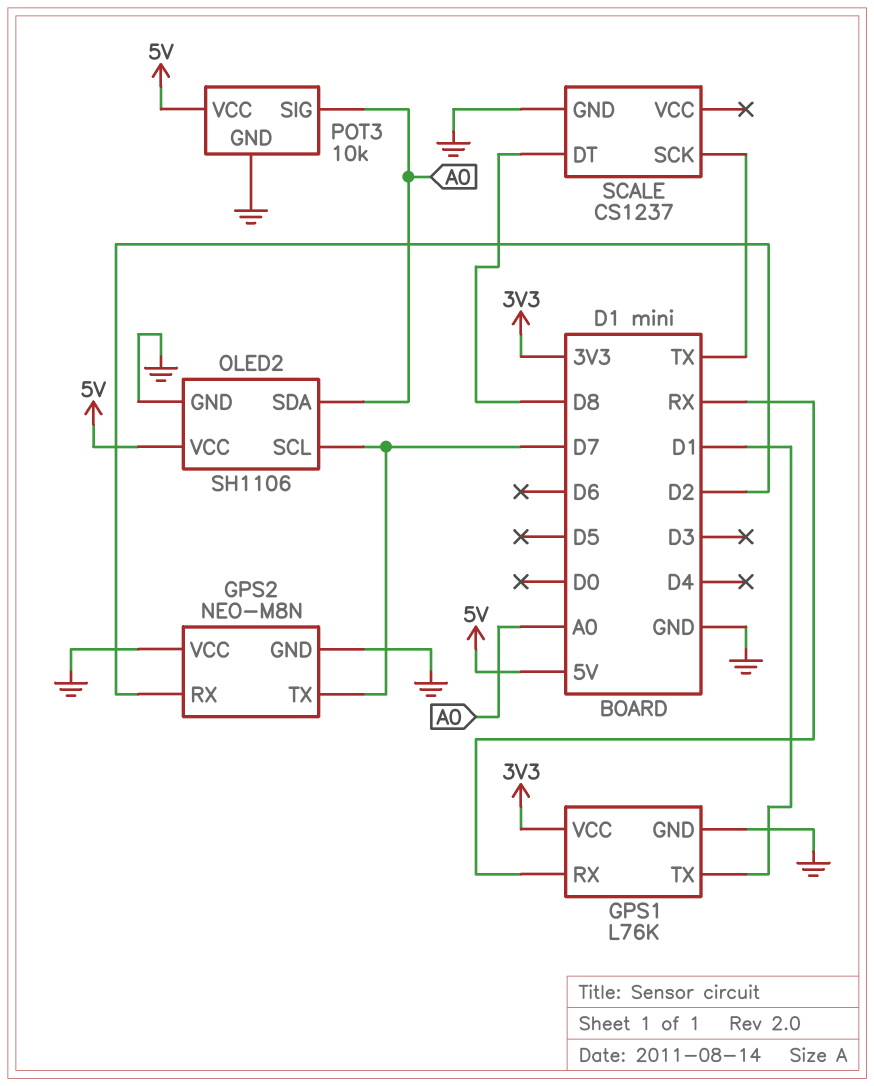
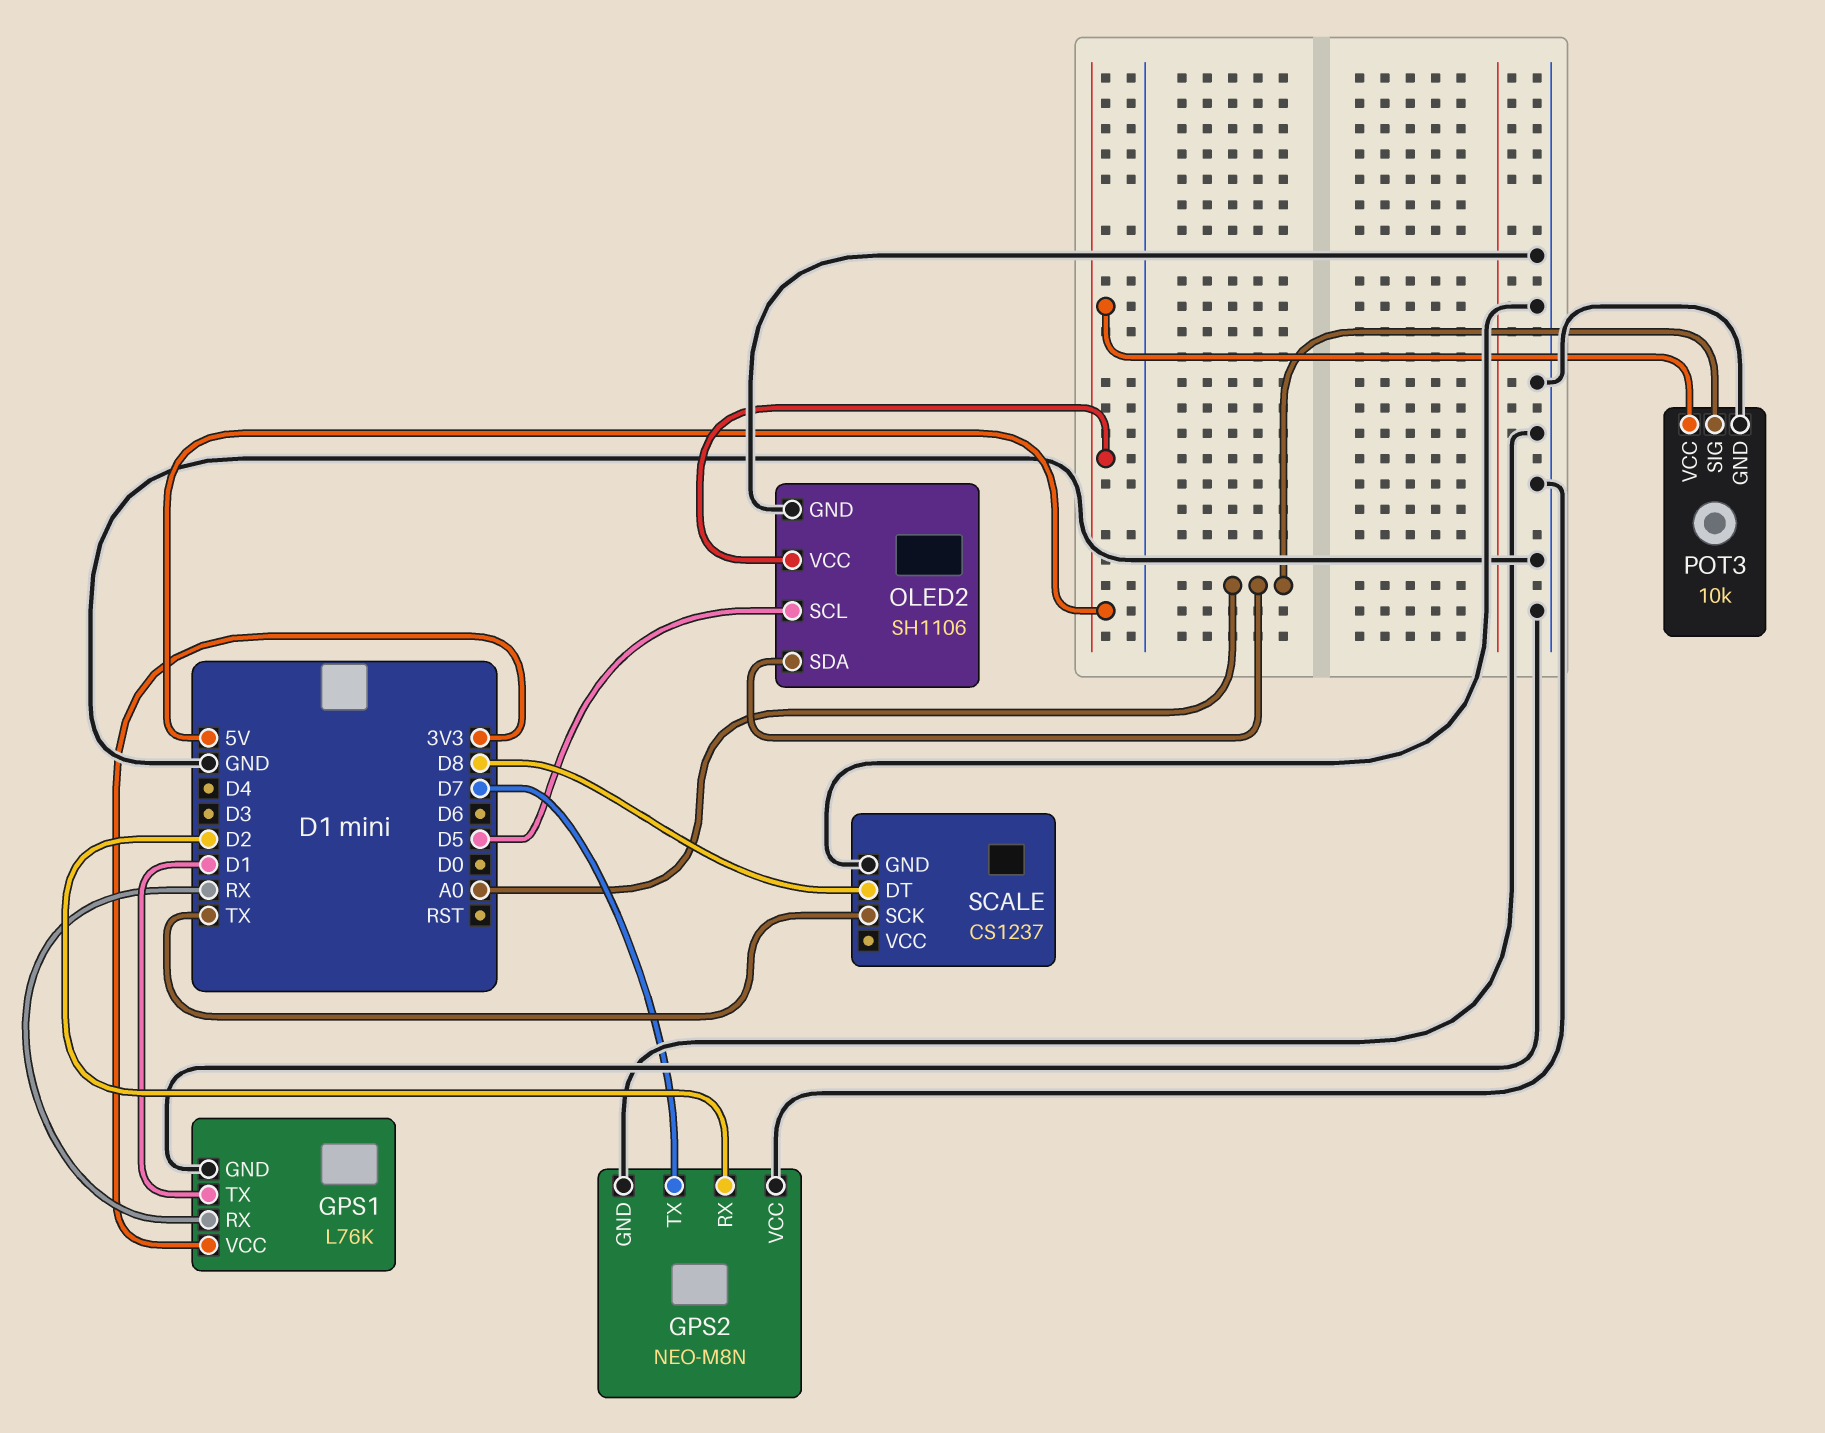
OLED2 pin SCL: D7 -> D5

